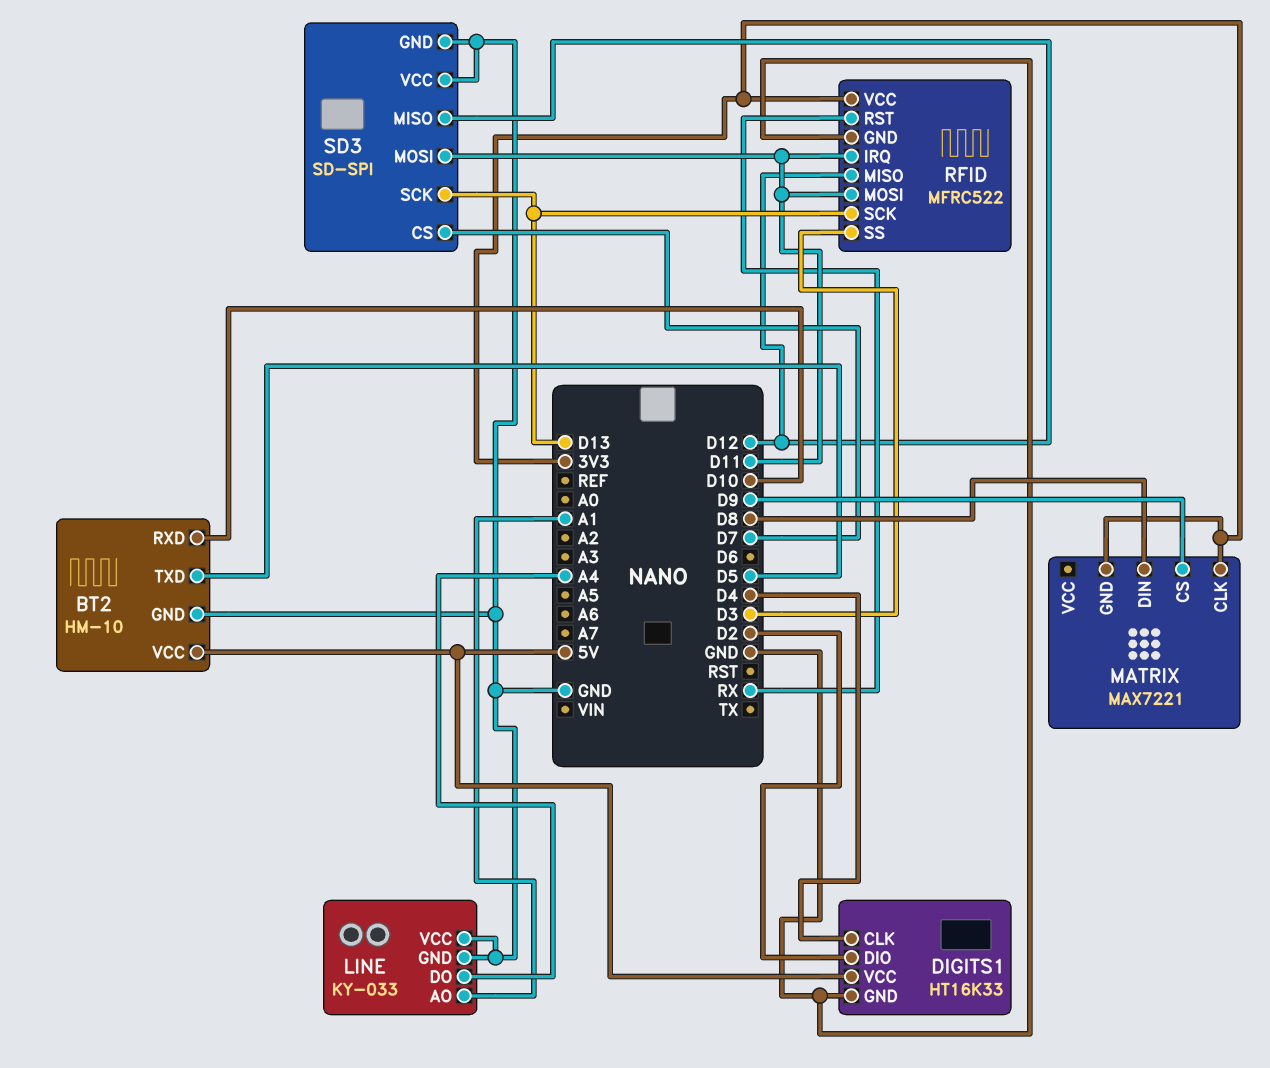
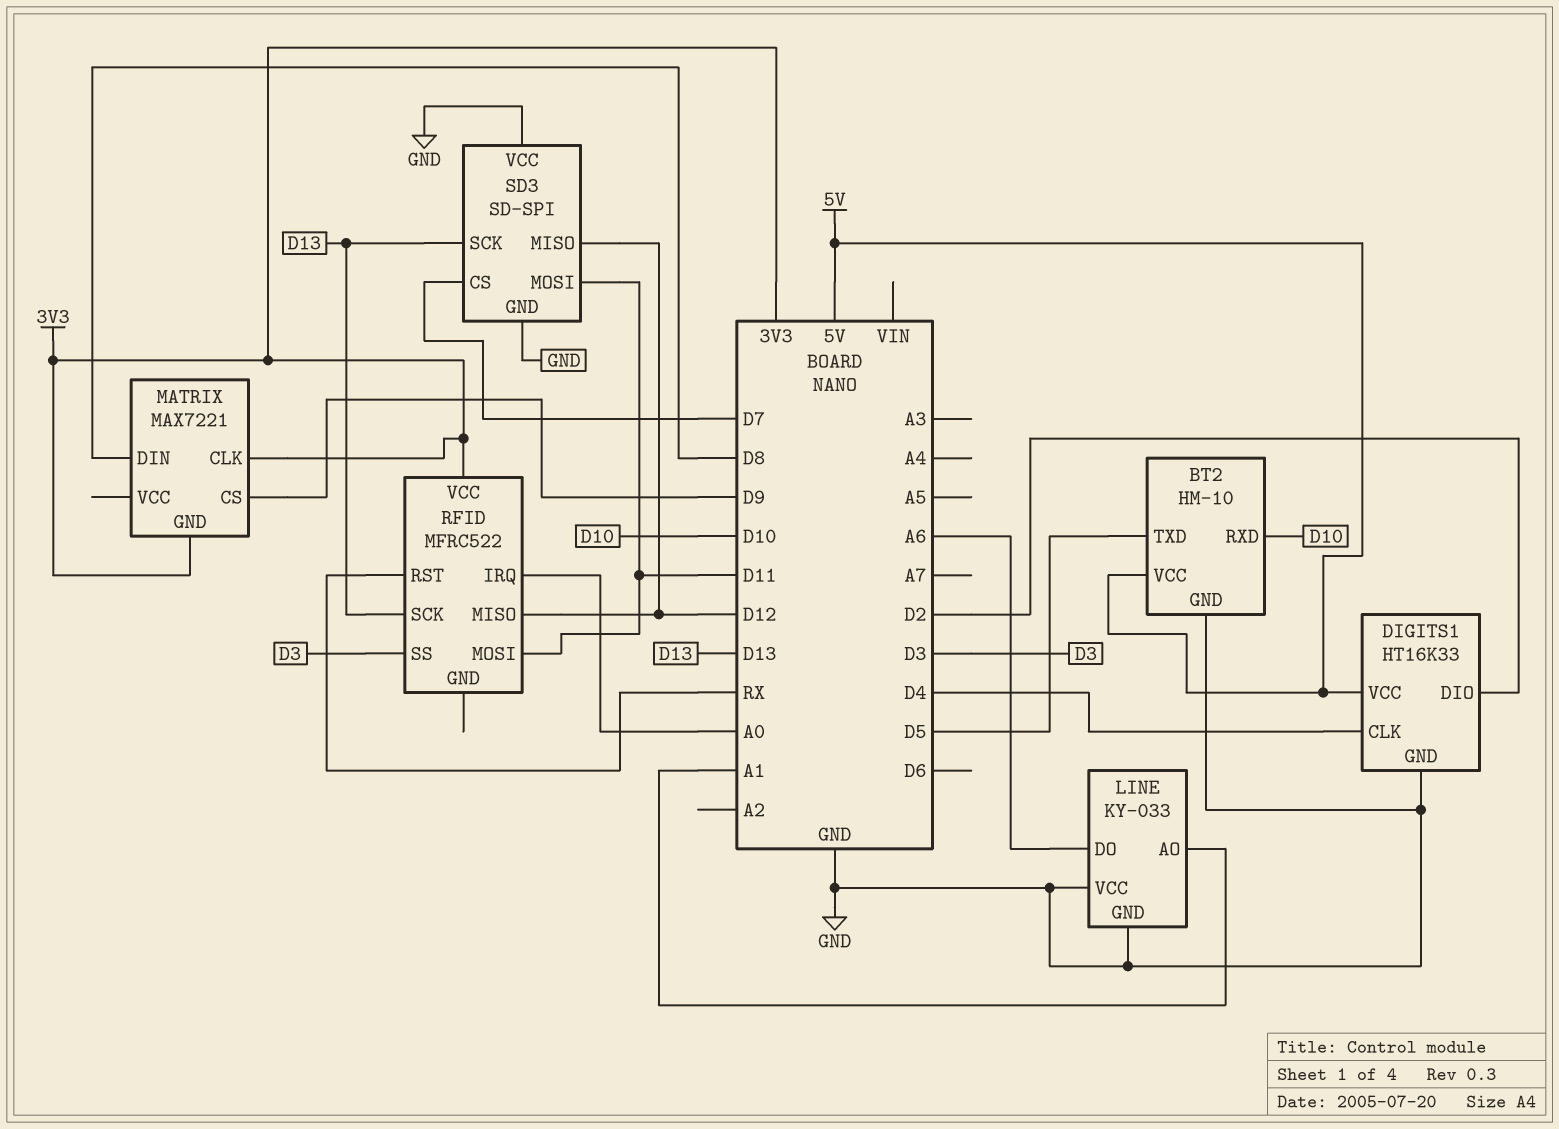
LINE pin DO: A4 -> A6
RFID pin GND: GND -> none
RFID pin IRQ: D11 -> A0

